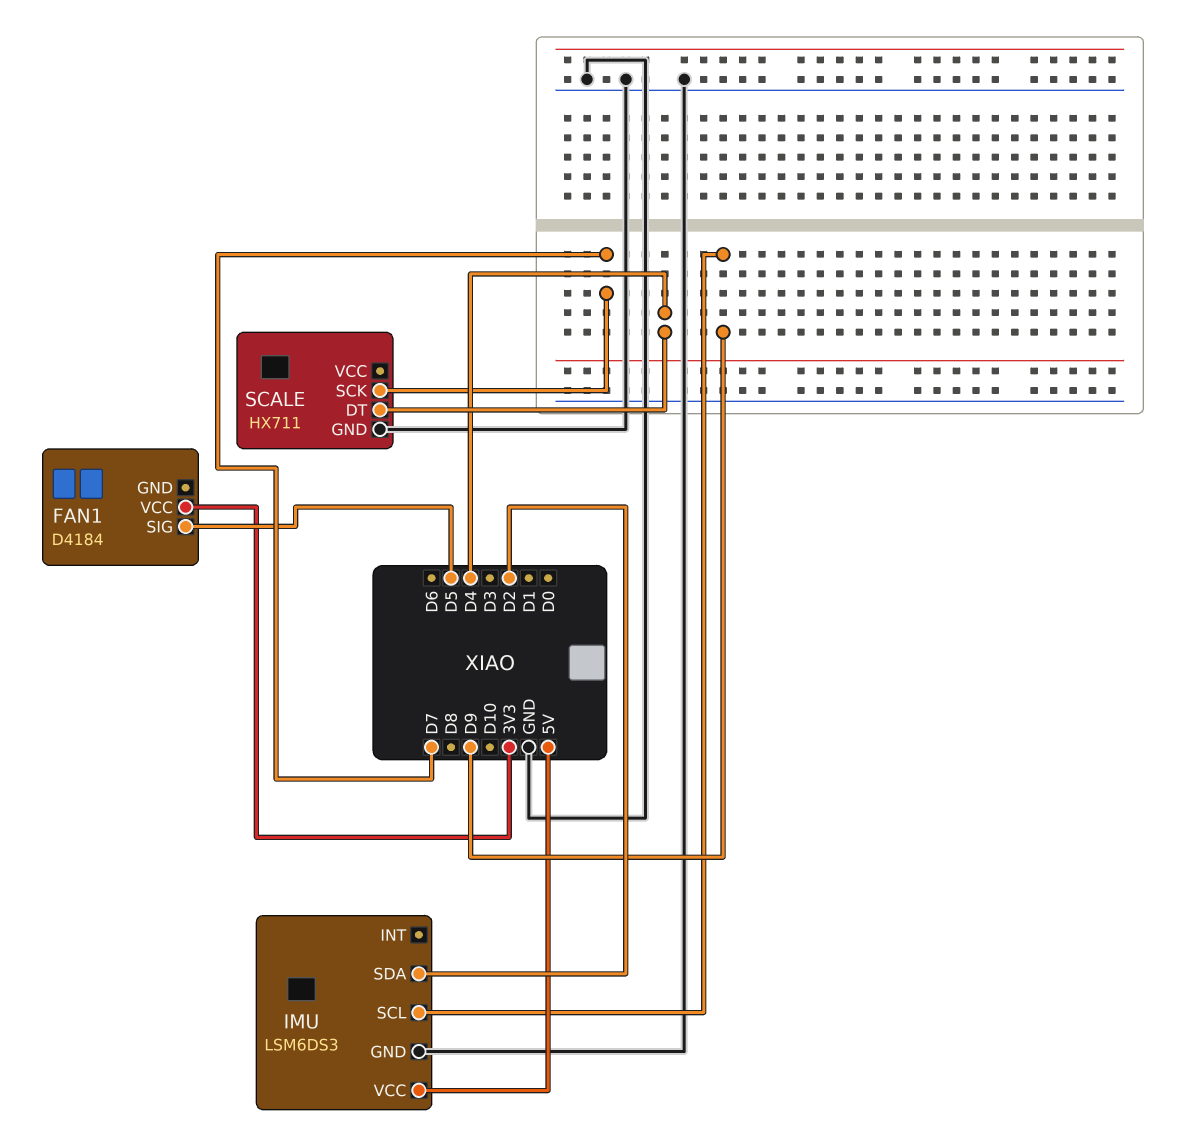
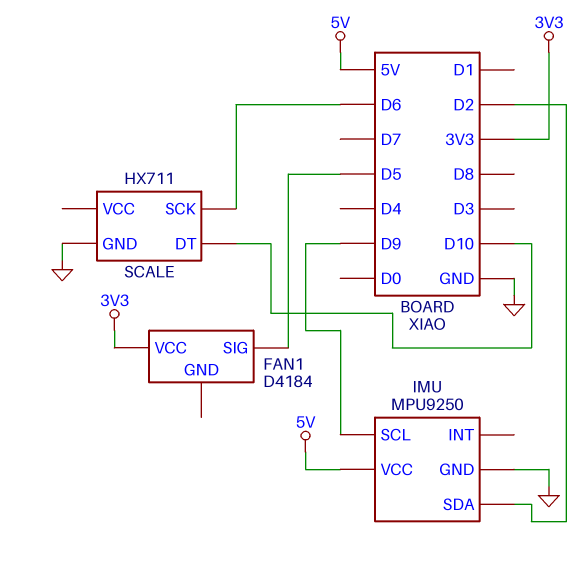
IMU: LSM6DS3 -> MPU9250
SCALE pin DT: D4 -> D10
SCALE pin SCK: D7 -> D6

